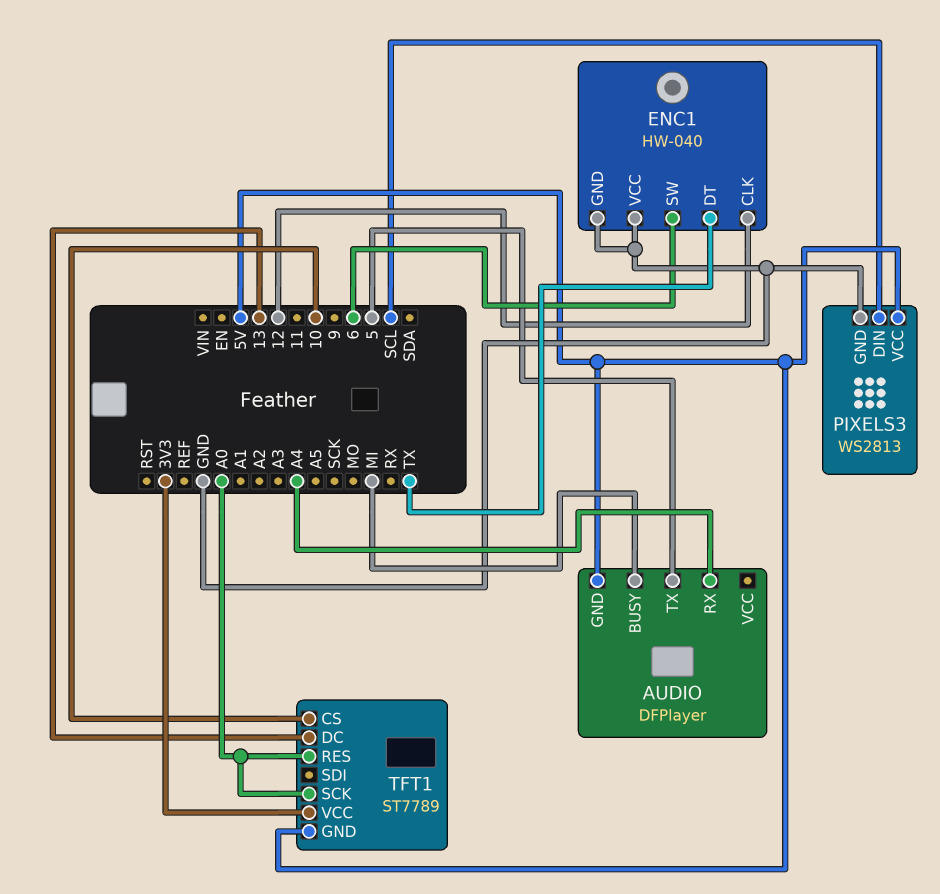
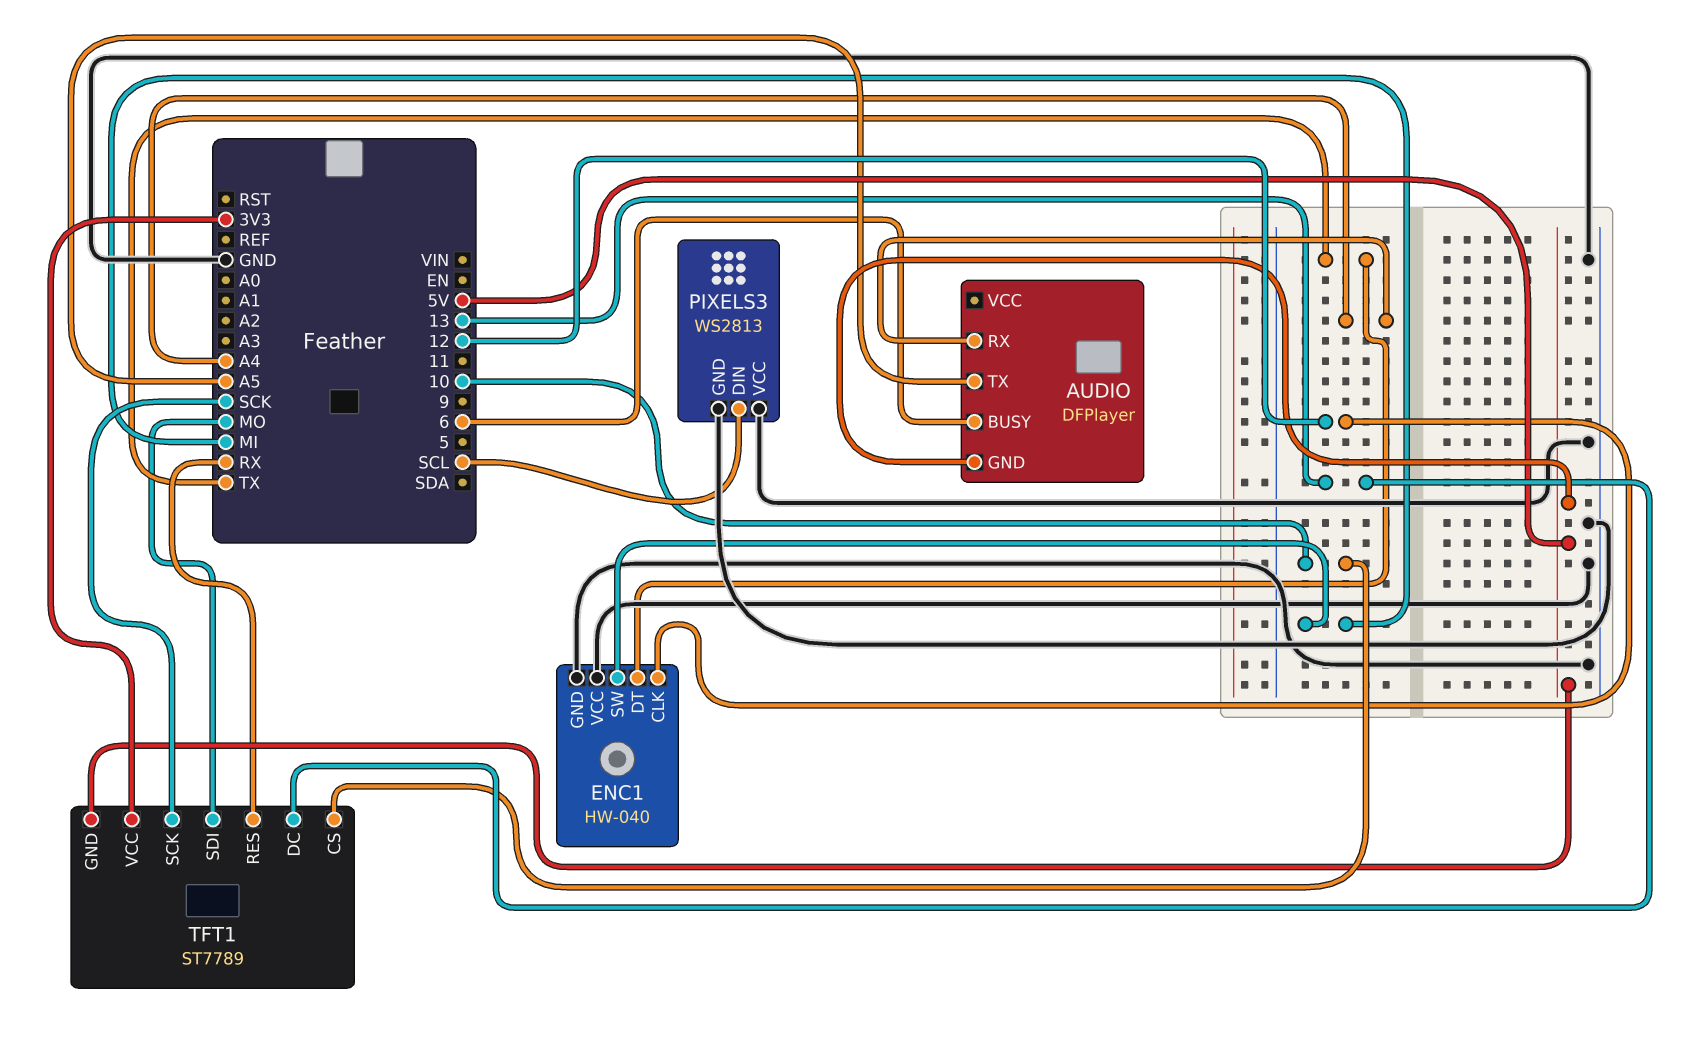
AUDIO pin BUSY: MI -> 6
AUDIO pin TX: 5 -> A5
ENC1 pin SW: 6 -> MI
PIXELS3 pin VCC: 5V -> GND
TFT1 pin RES: A0 -> RX
TFT1 pin SCK: A0 -> SCK
TFT1 pin SDI: none -> MO

